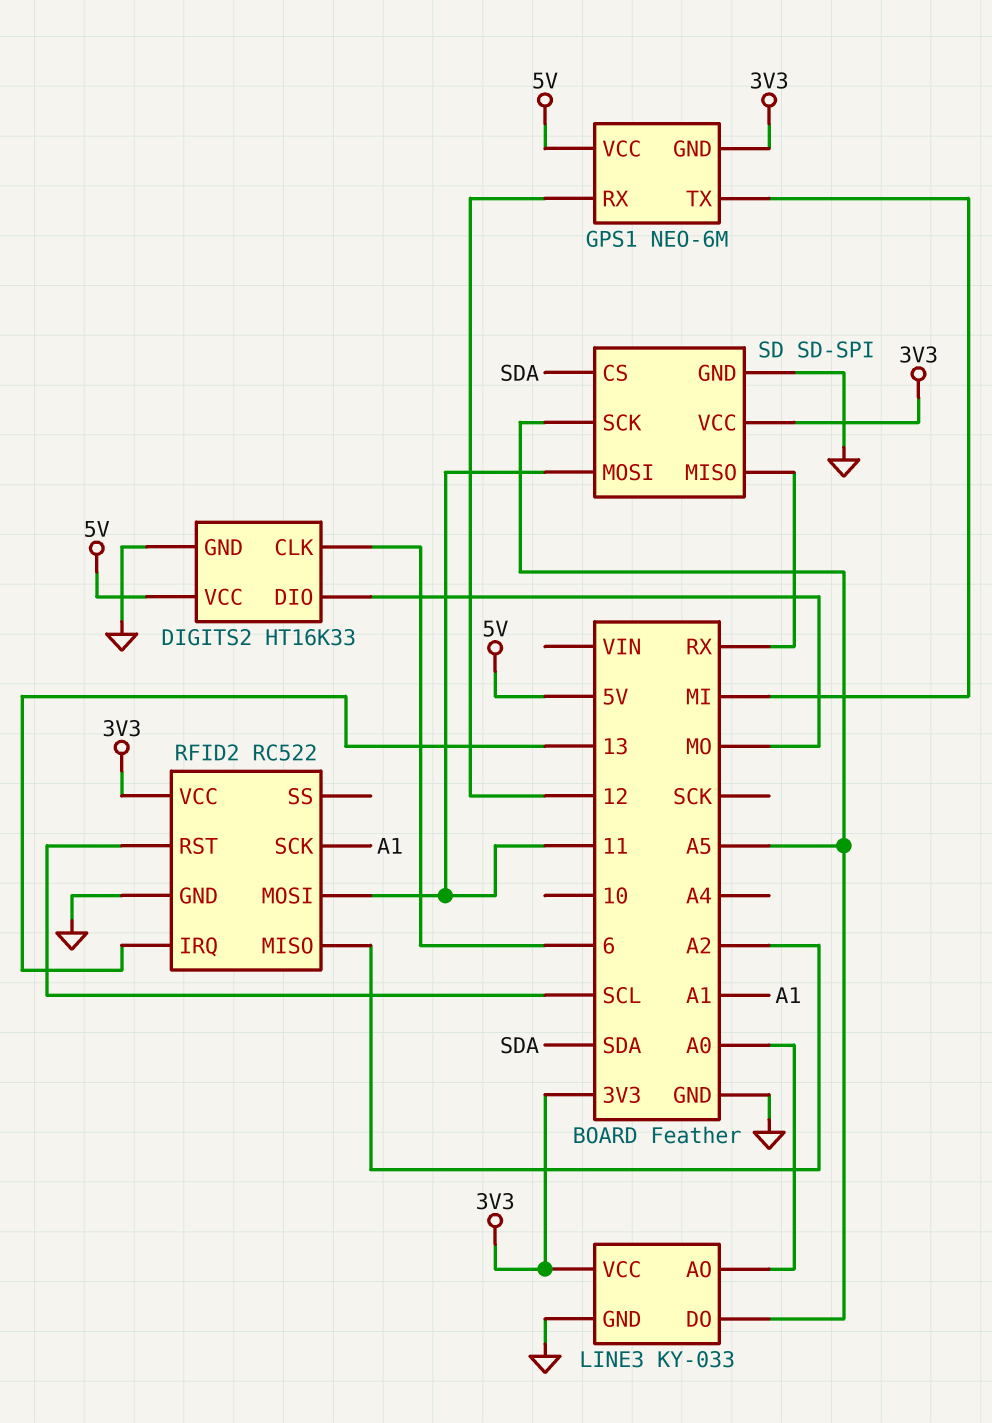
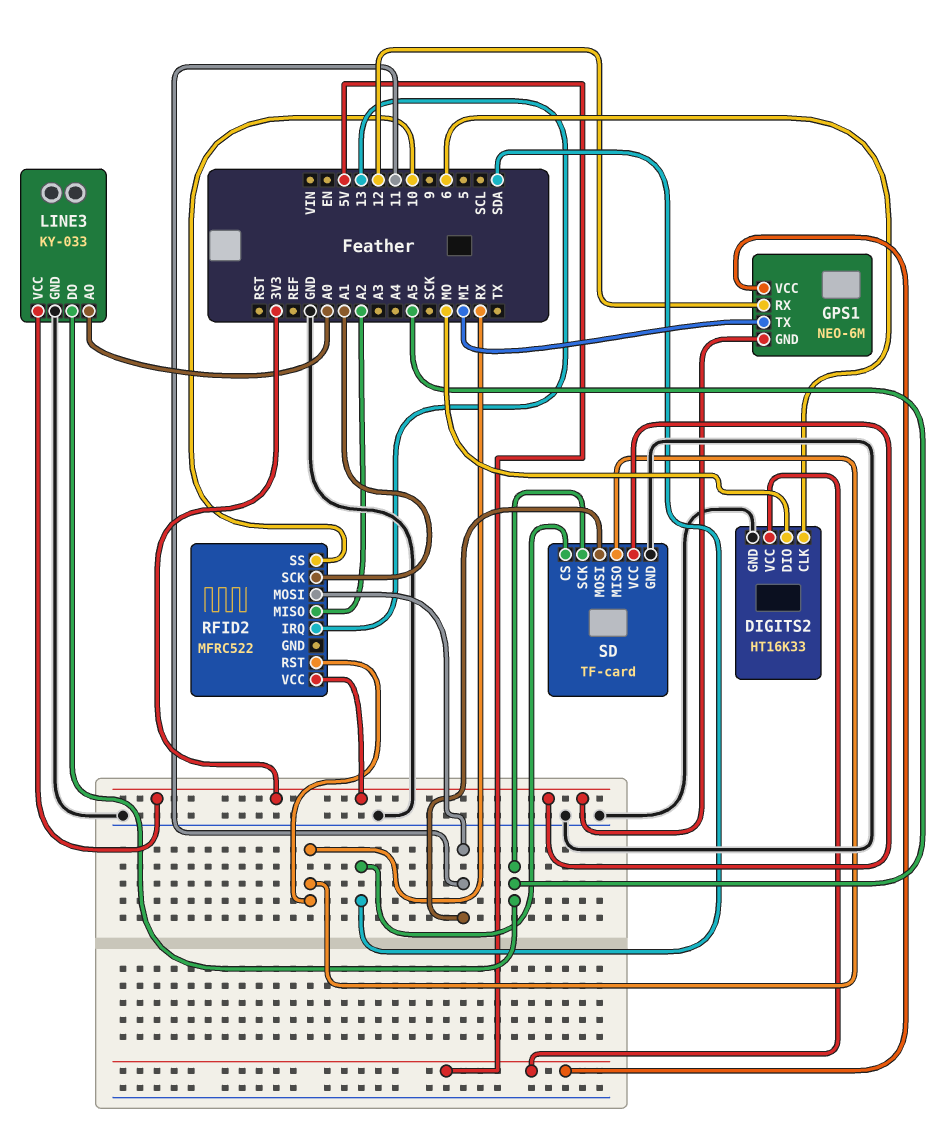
RFID2: RC522 -> MFRC522
RFID2 pin GND: GND -> none
RFID2 pin RST: SCL -> RX
RFID2 pin SS: none -> 10
SD: SD-SPI -> TF-card

